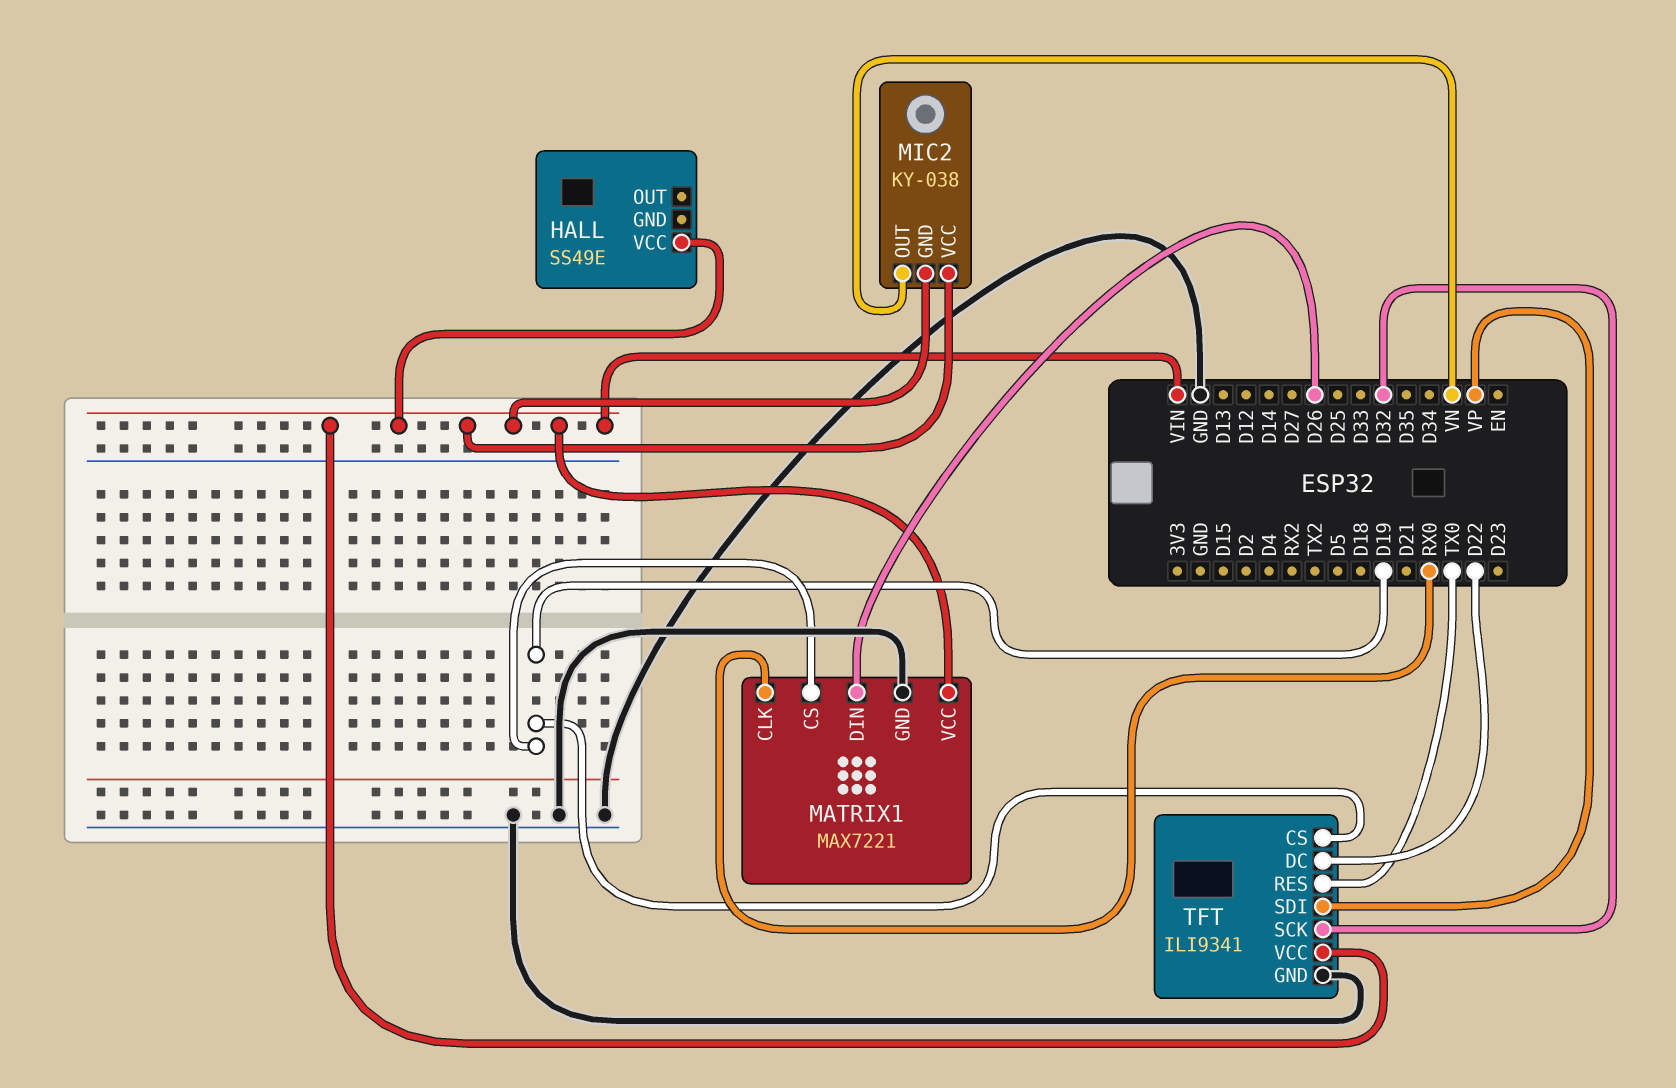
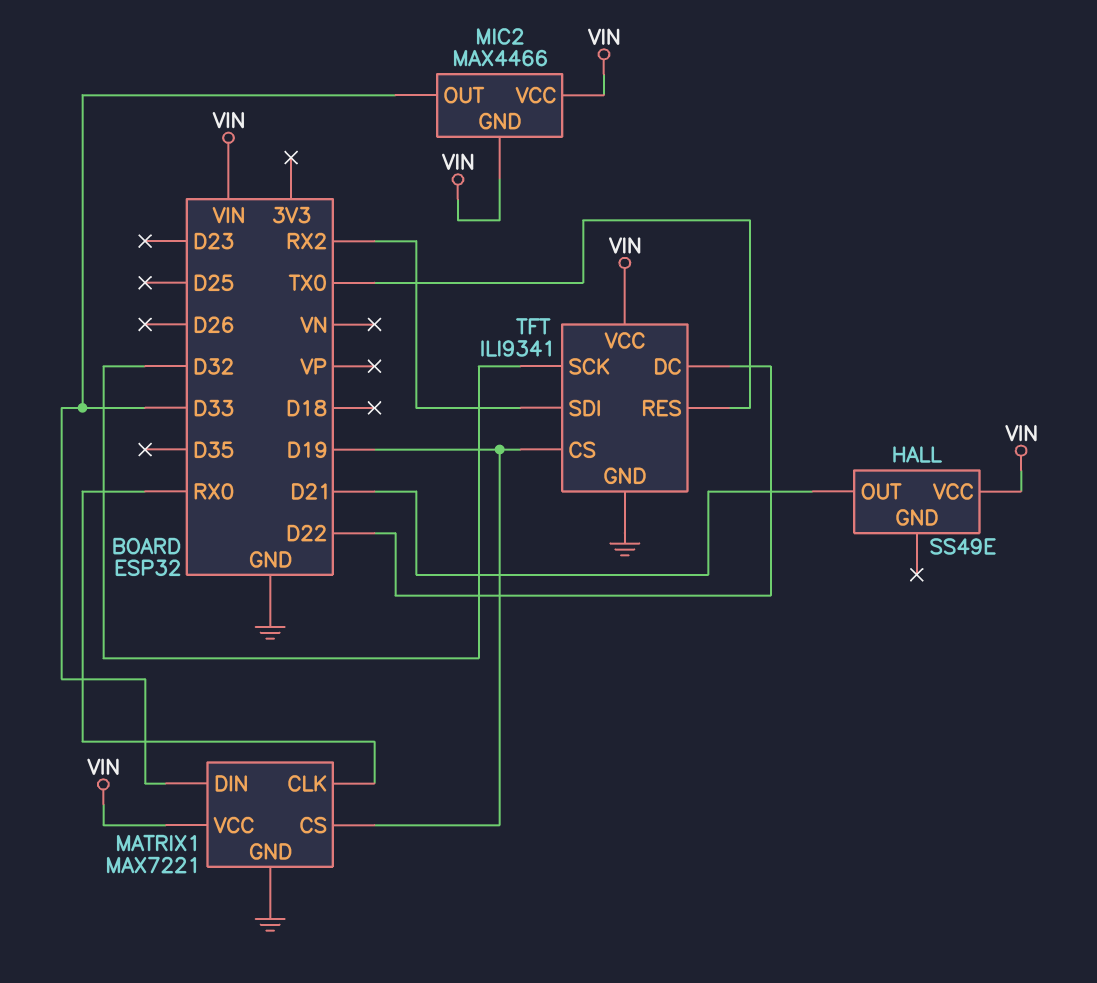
HALL pin OUT: none -> D21
MATRIX1 pin DIN: D26 -> D33
MIC2: KY-038 -> MAX4466
MIC2 pin OUT: VN -> D33
TFT pin SDI: VP -> RX2

